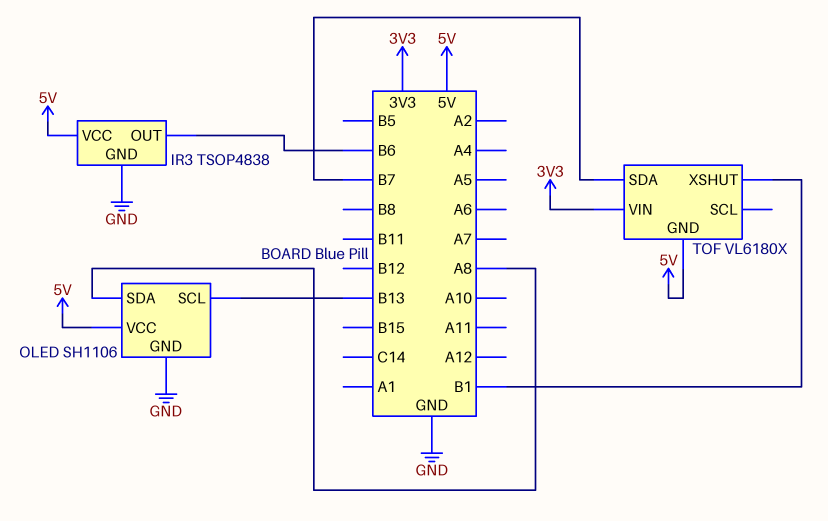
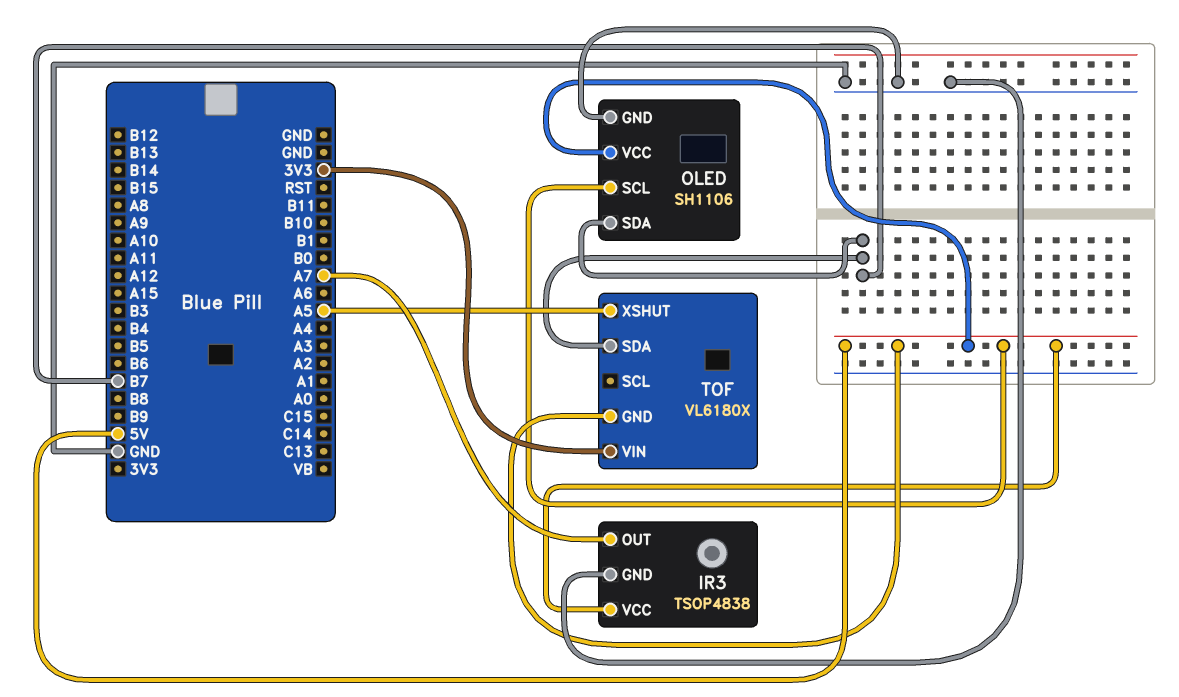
IR3 pin OUT: B6 -> A7
OLED pin SCL: B13 -> 5V
OLED pin SDA: A8 -> B7
TOF pin XSHUT: B1 -> A5

